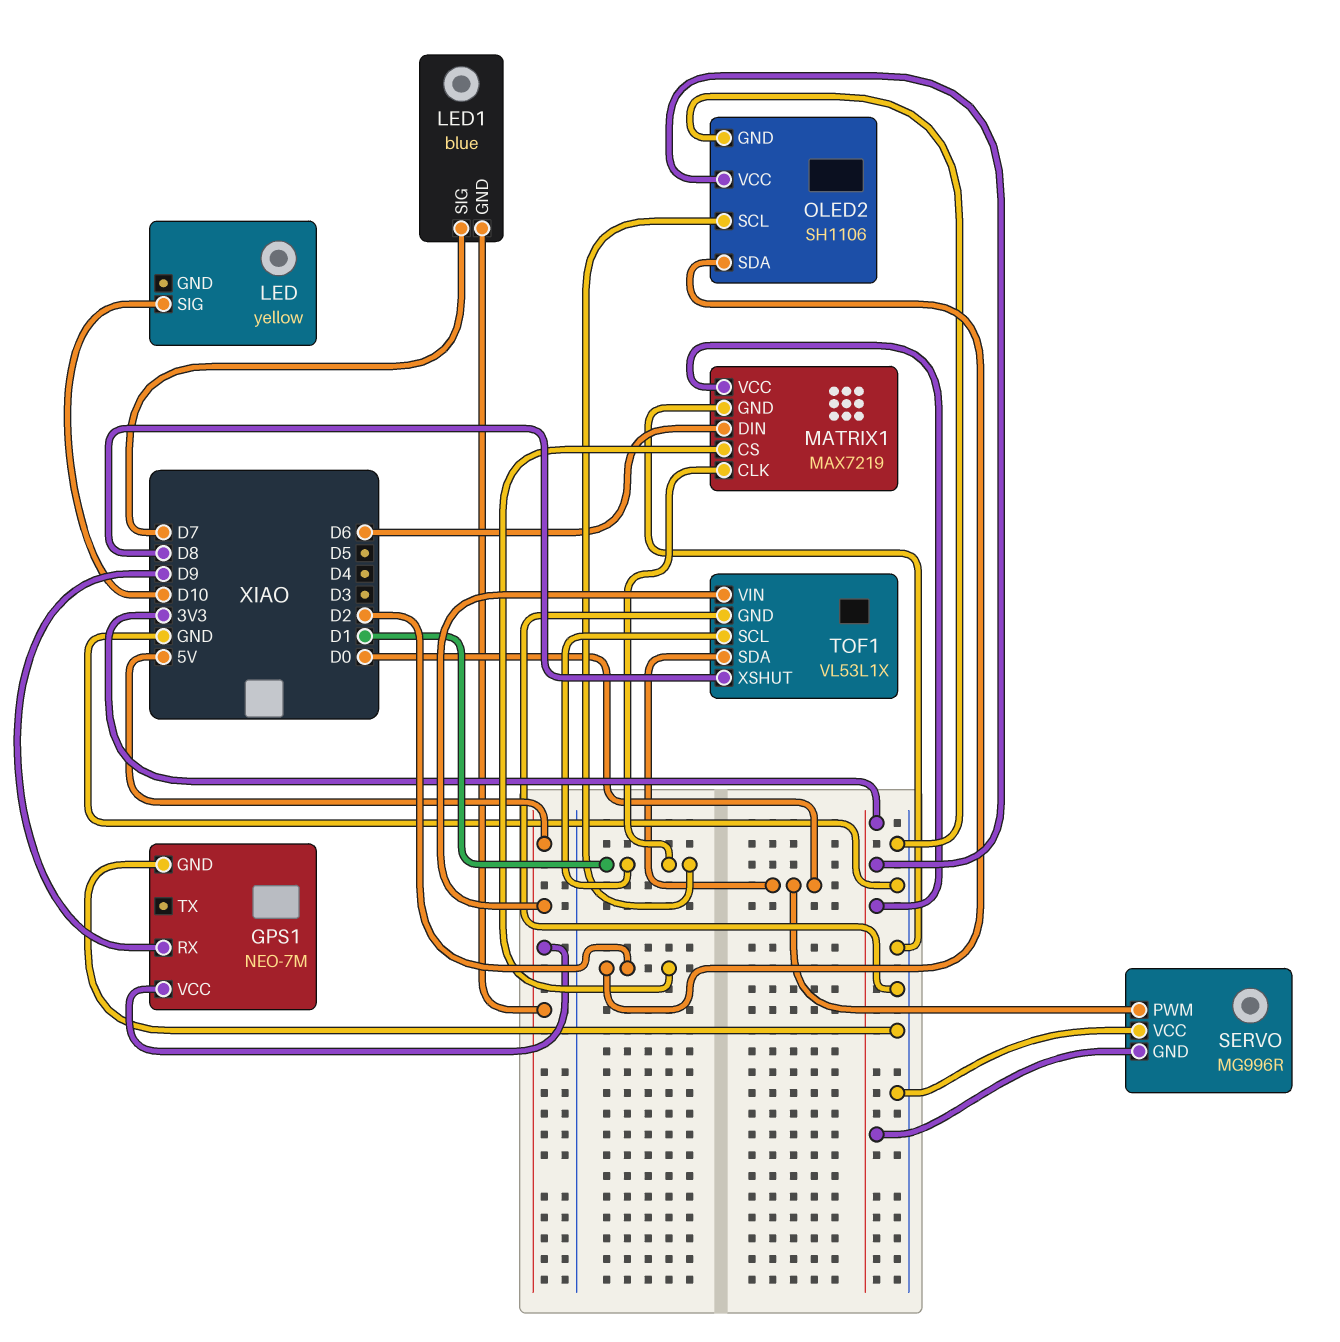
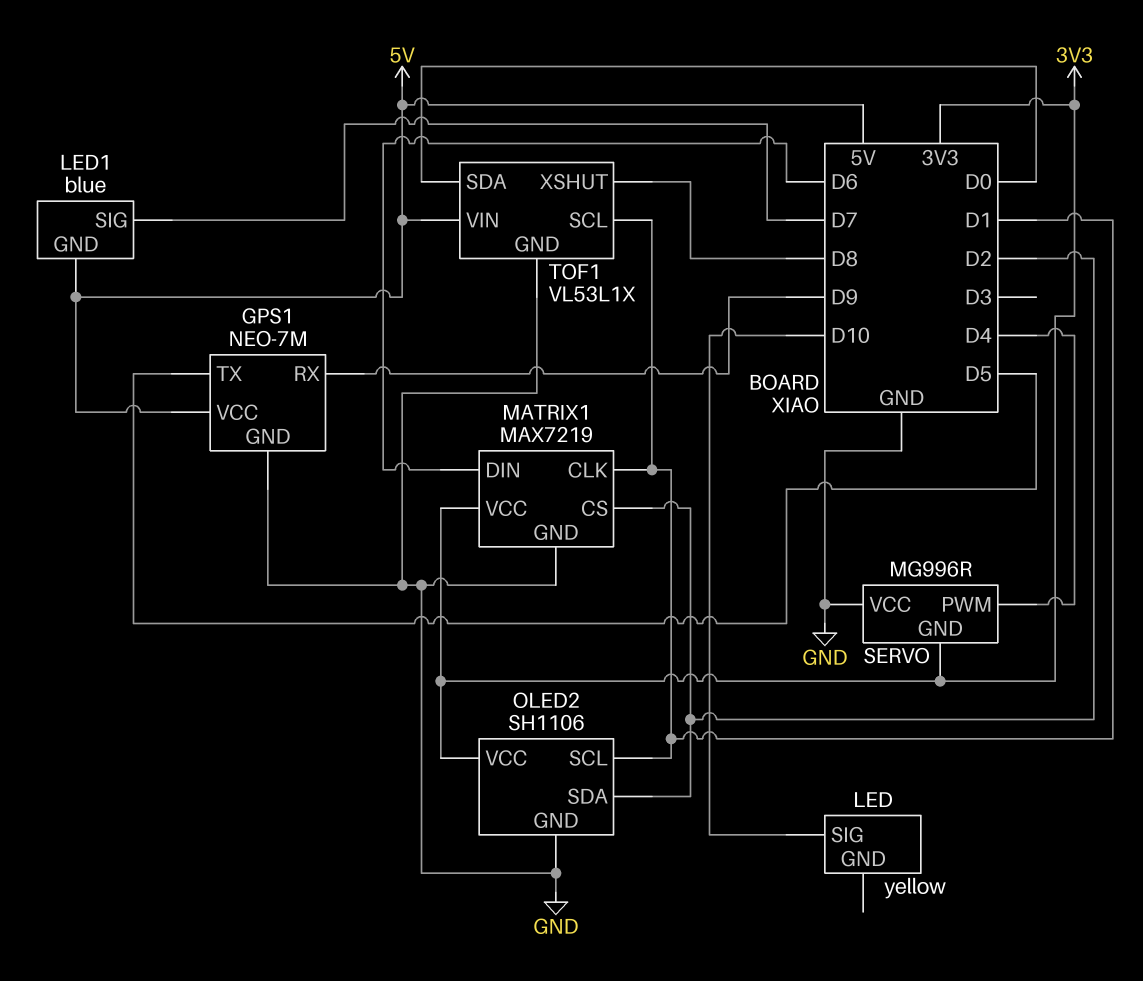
GPS1 pin TX: none -> D5
SERVO pin PWM: D0 -> D4

